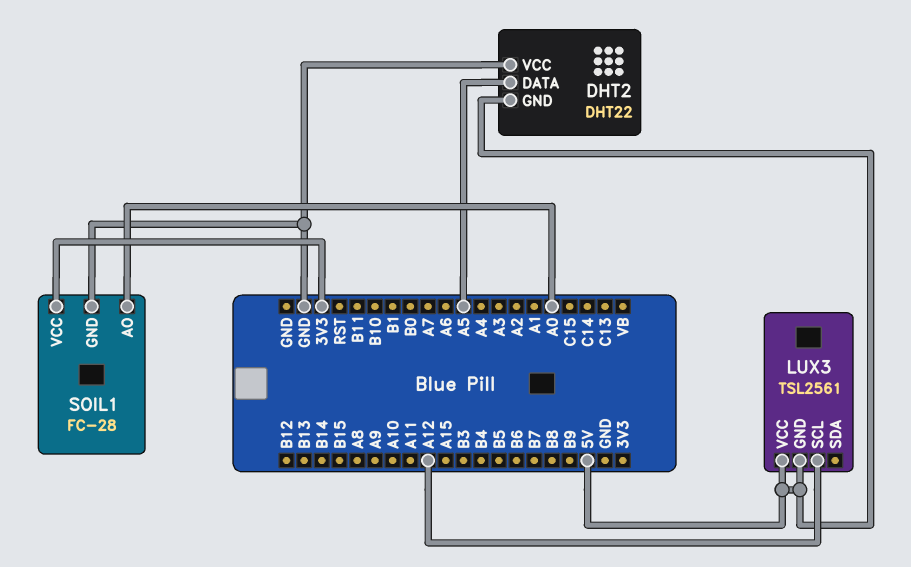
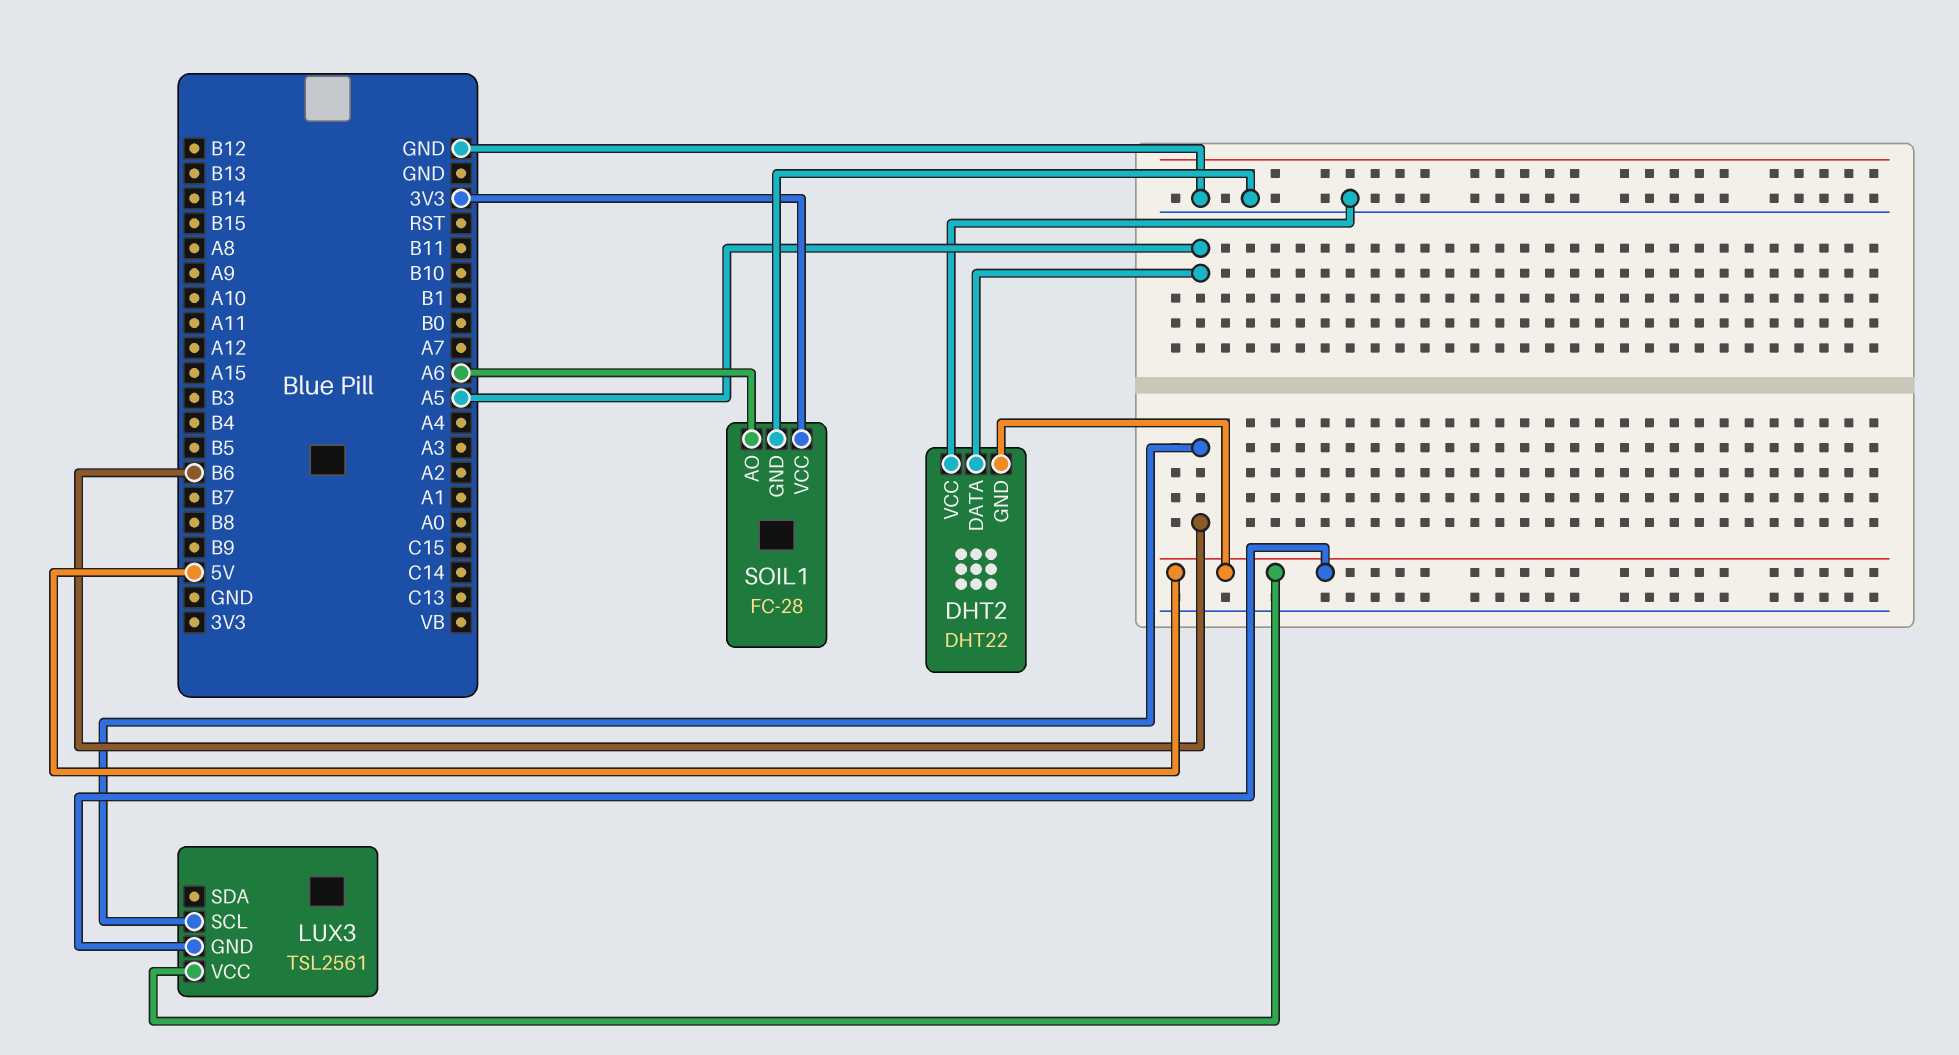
LUX3 pin SCL: A12 -> B6
SOIL1 pin AO: A0 -> A6

